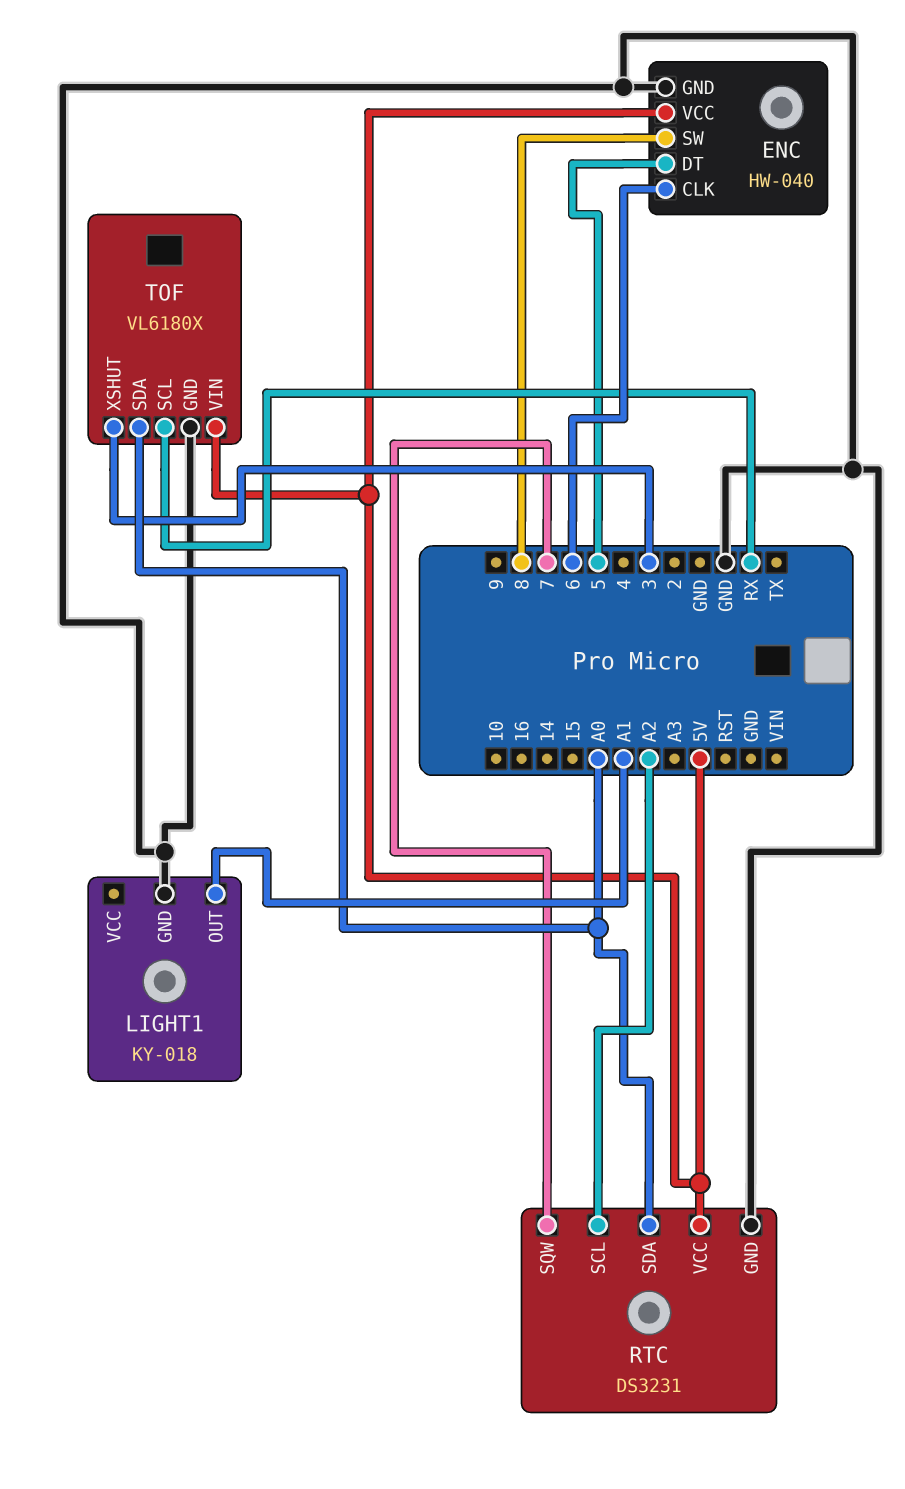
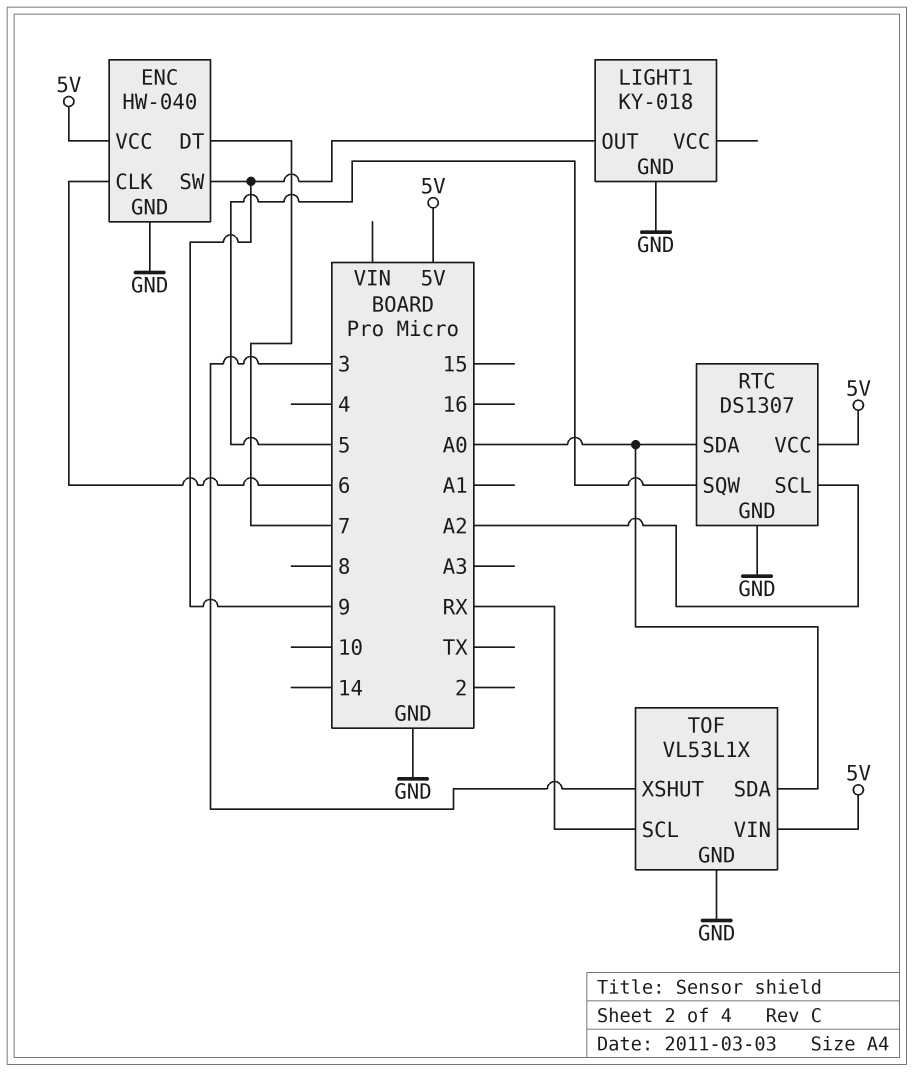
ENC pin DT: 5 -> 7
ENC pin SW: 8 -> 9
LIGHT1 pin OUT: A1 -> 9
RTC: DS3231 -> DS1307
RTC pin SQW: 7 -> 5
TOF: VL6180X -> VL53L1X

